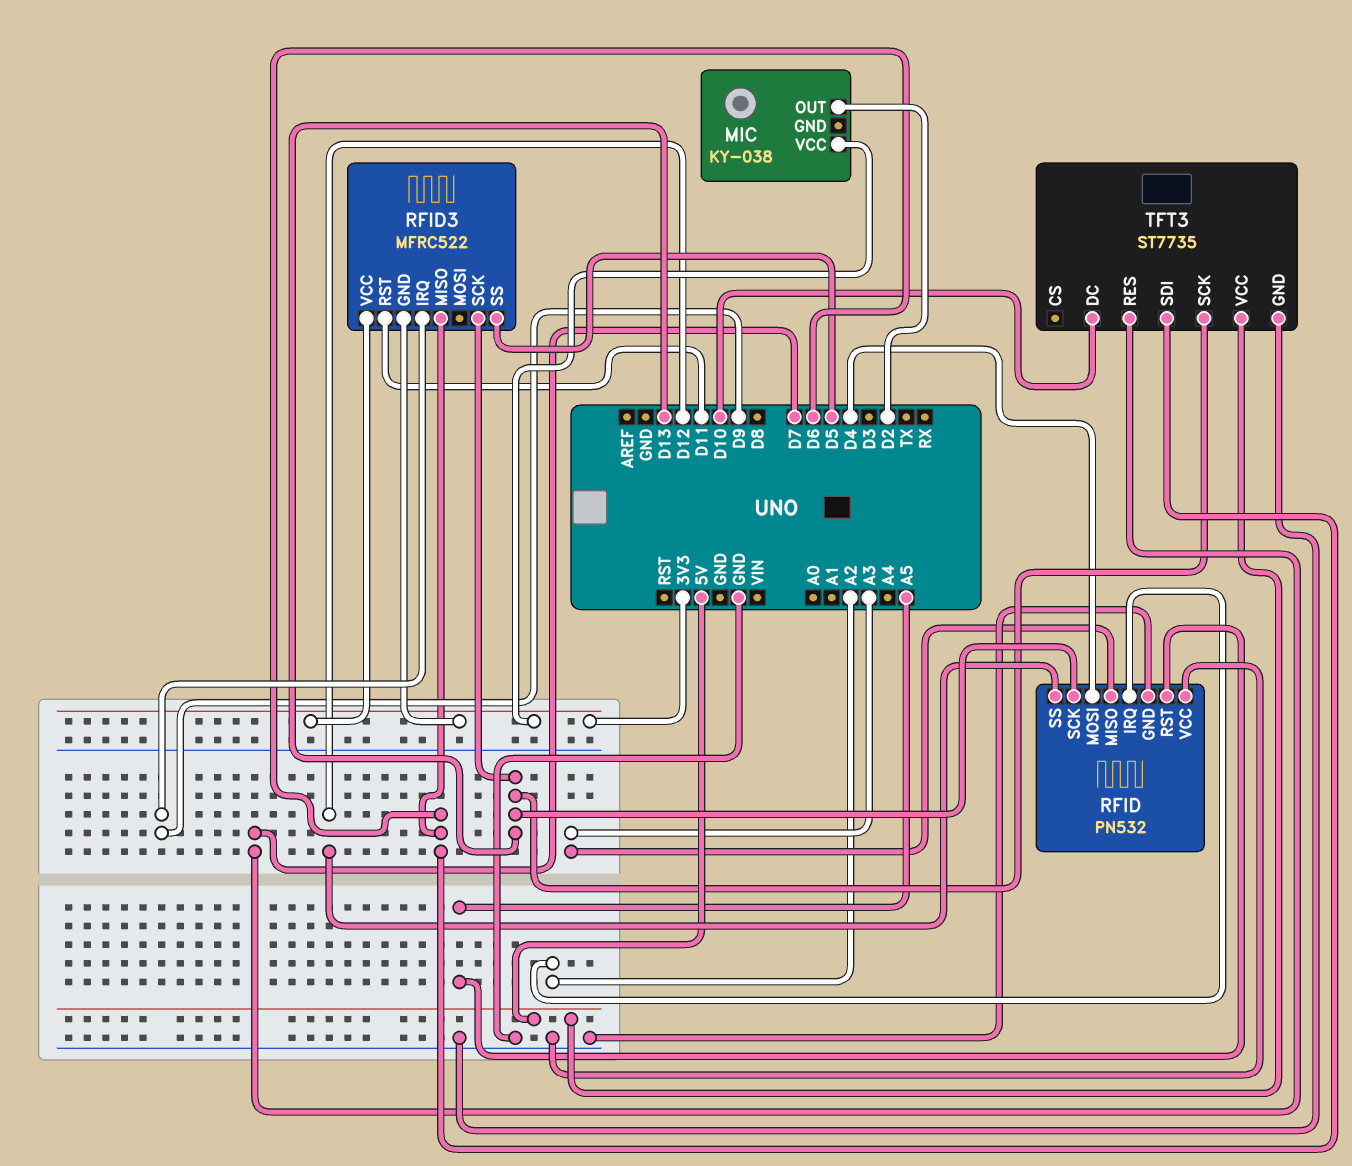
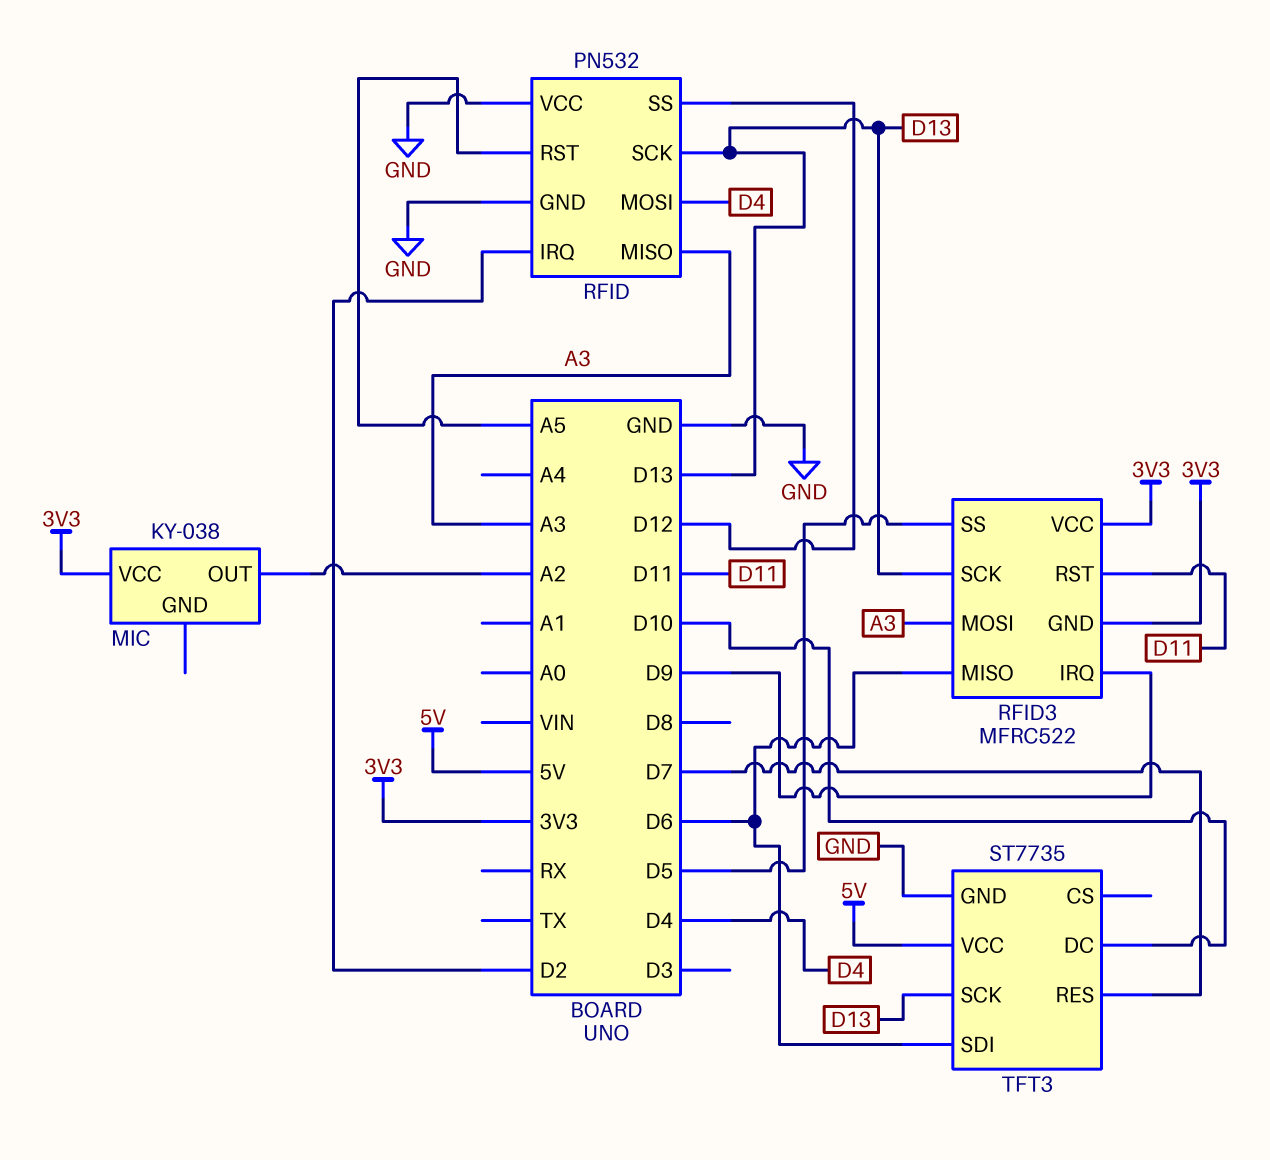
MIC pin OUT: D2 -> A2
RFID pin IRQ: A2 -> D2
RFID3 pin MOSI: none -> A3

